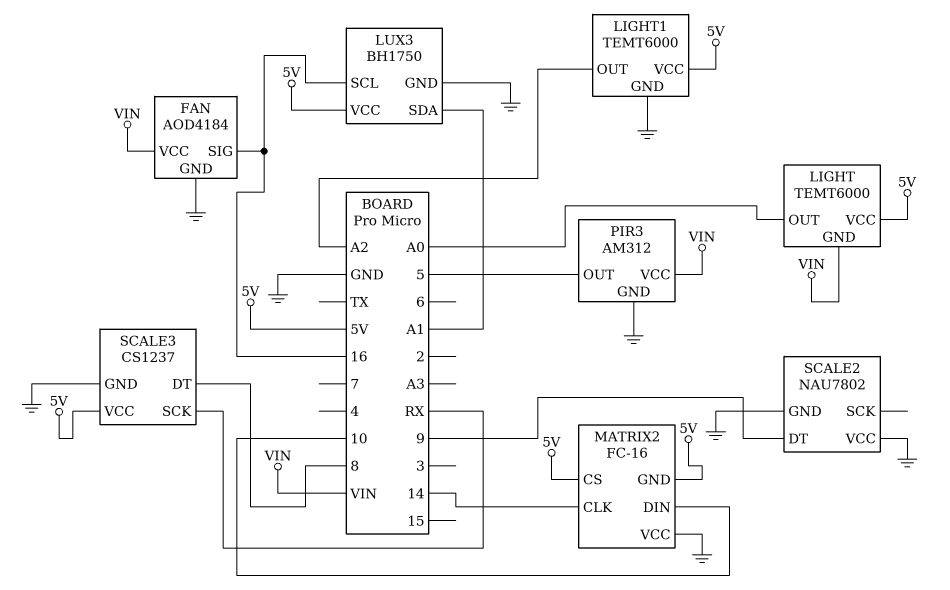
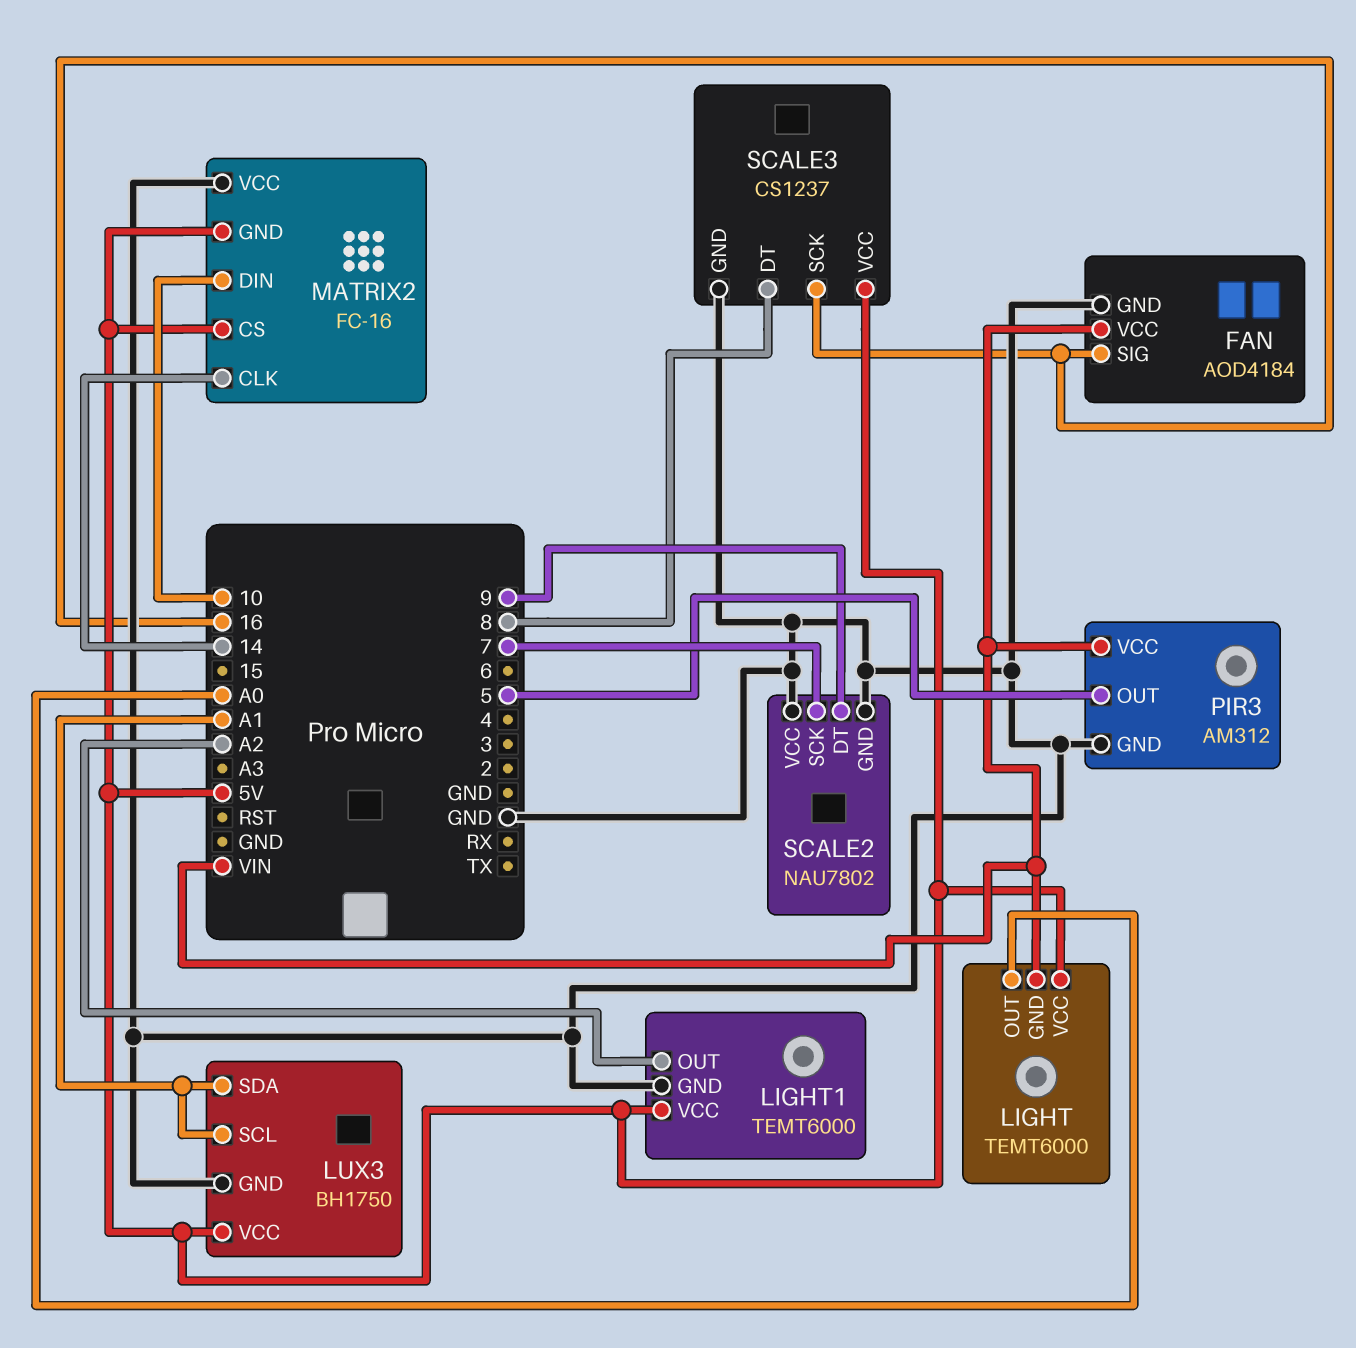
LUX3 pin SCL: 16 -> A1
SCALE2 pin SCK: none -> 7
SCALE3 pin SCK: RX -> 16

